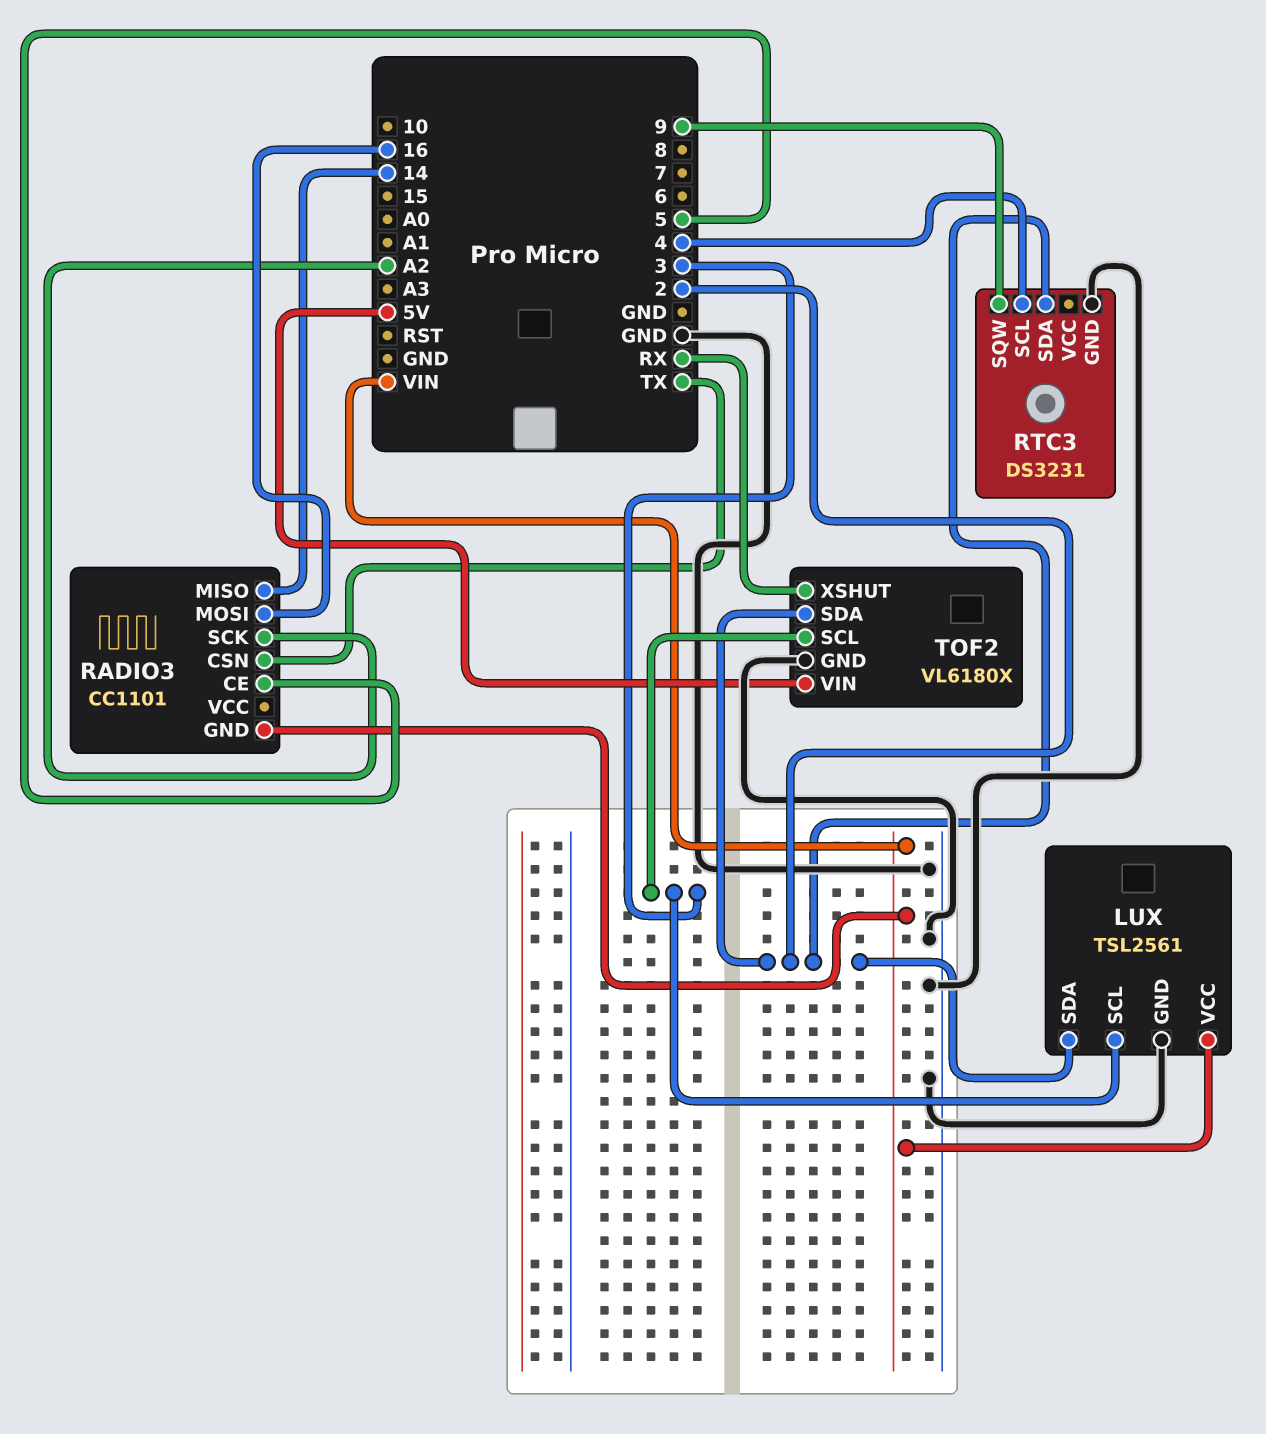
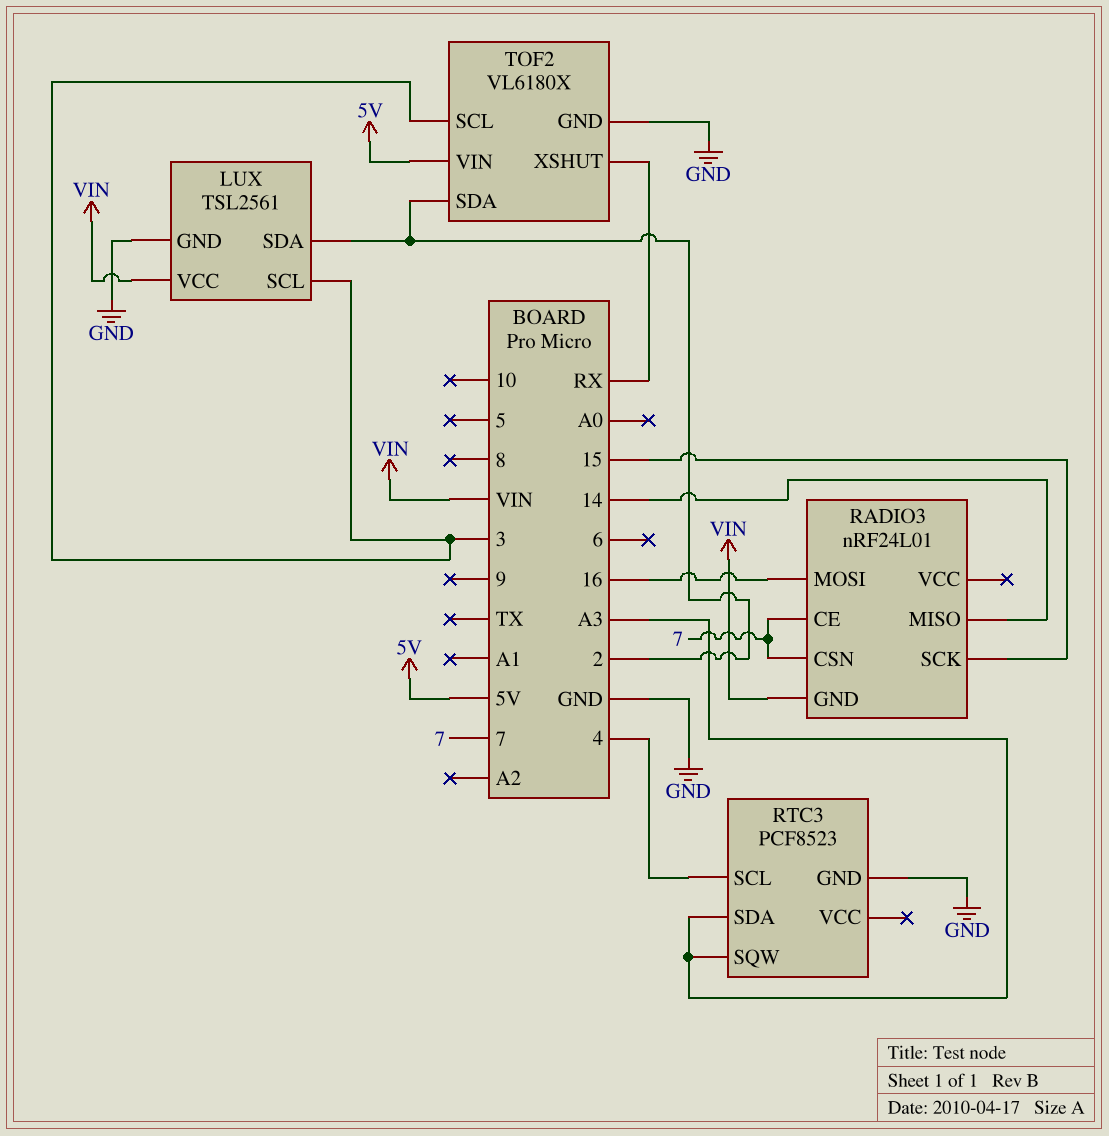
RADIO3: CC1101 -> nRF24L01
RADIO3 pin CE: 5 -> 7
RADIO3 pin CSN: TX -> 7
RADIO3 pin SCK: A2 -> 15
RTC3: DS3231 -> PCF8523
RTC3 pin SDA: 2 -> A3
RTC3 pin SQW: 9 -> A3

